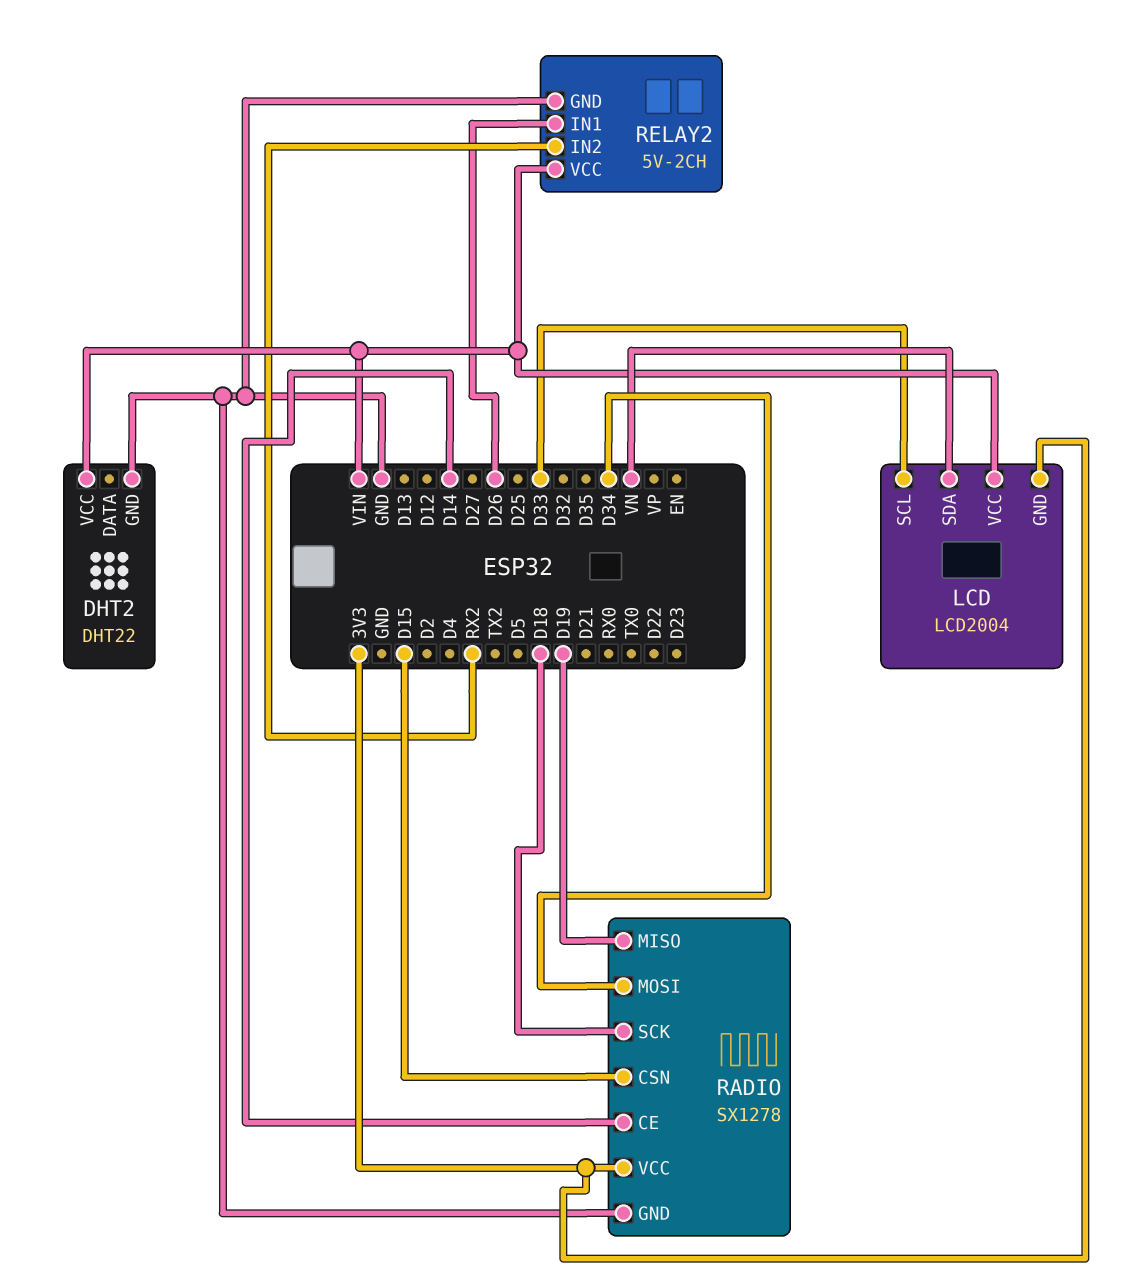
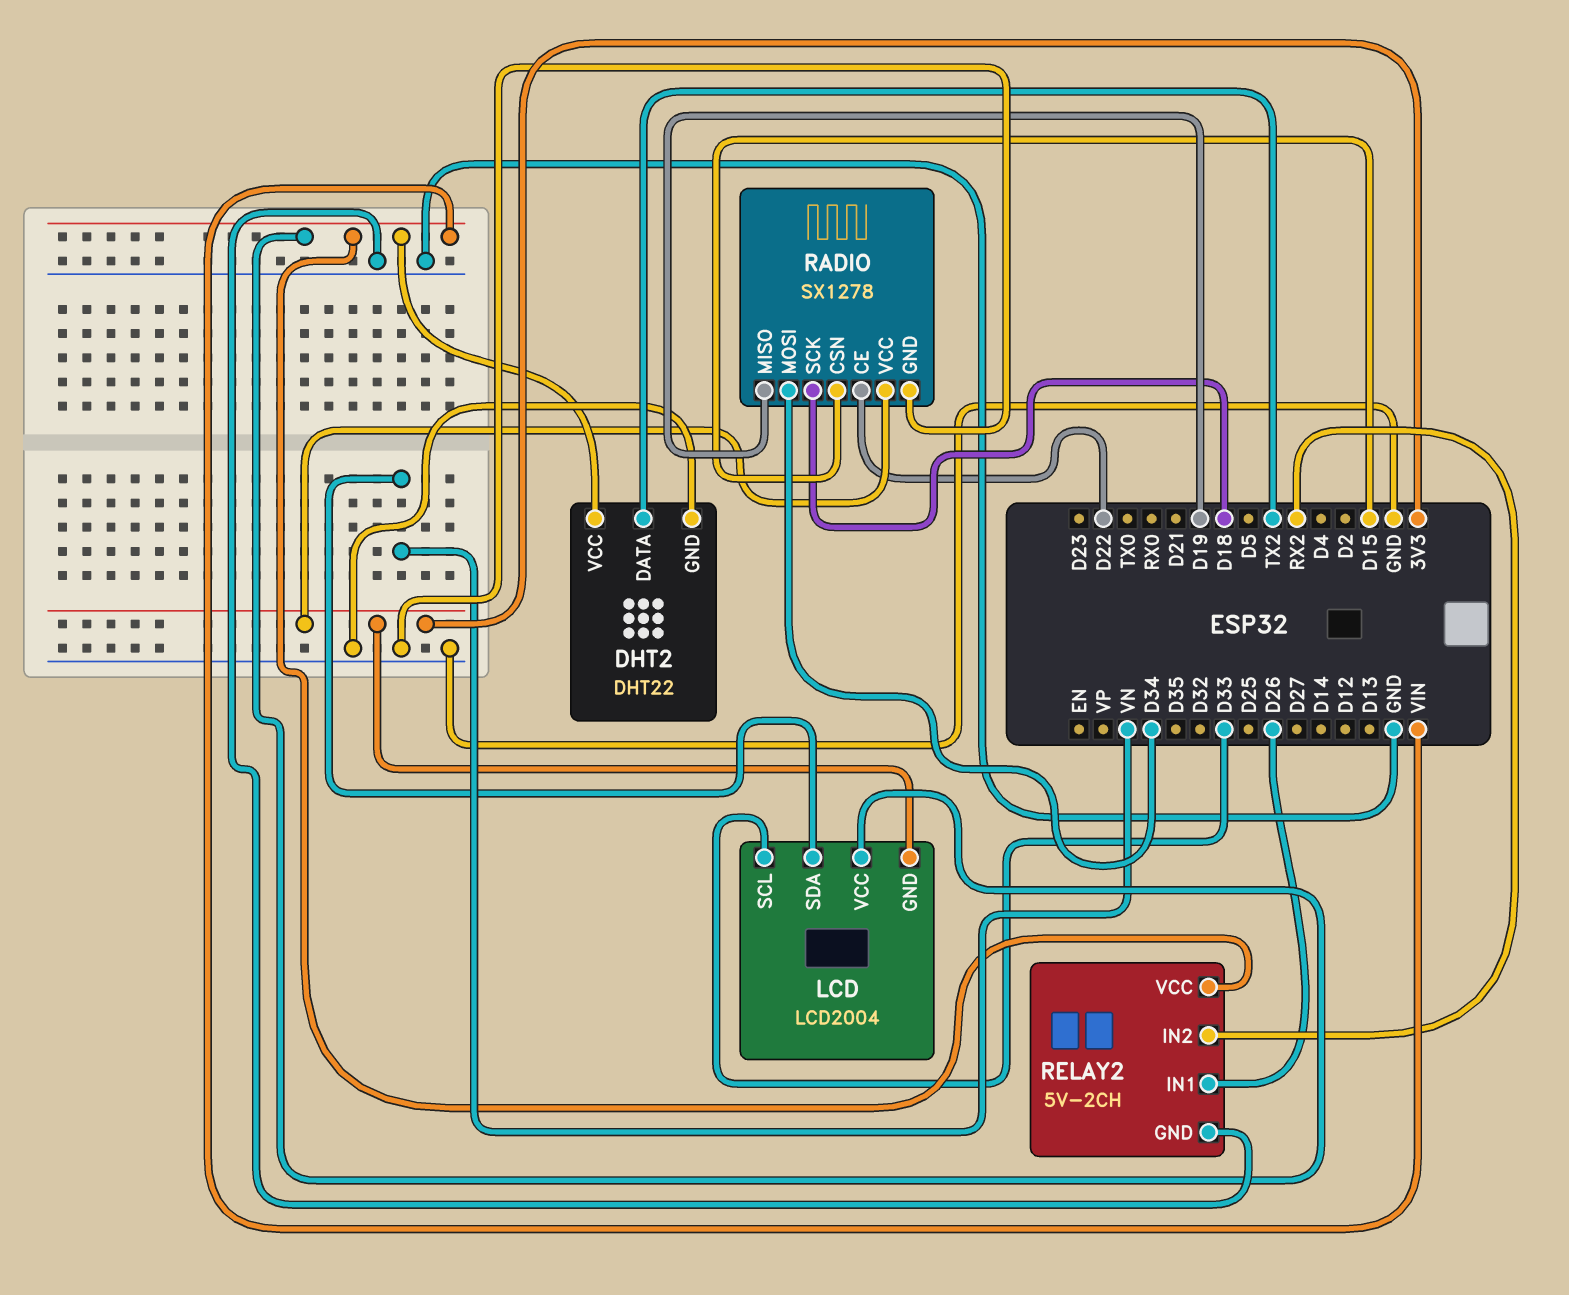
DHT2 pin DATA: none -> TX2
RADIO pin CE: D14 -> D22

